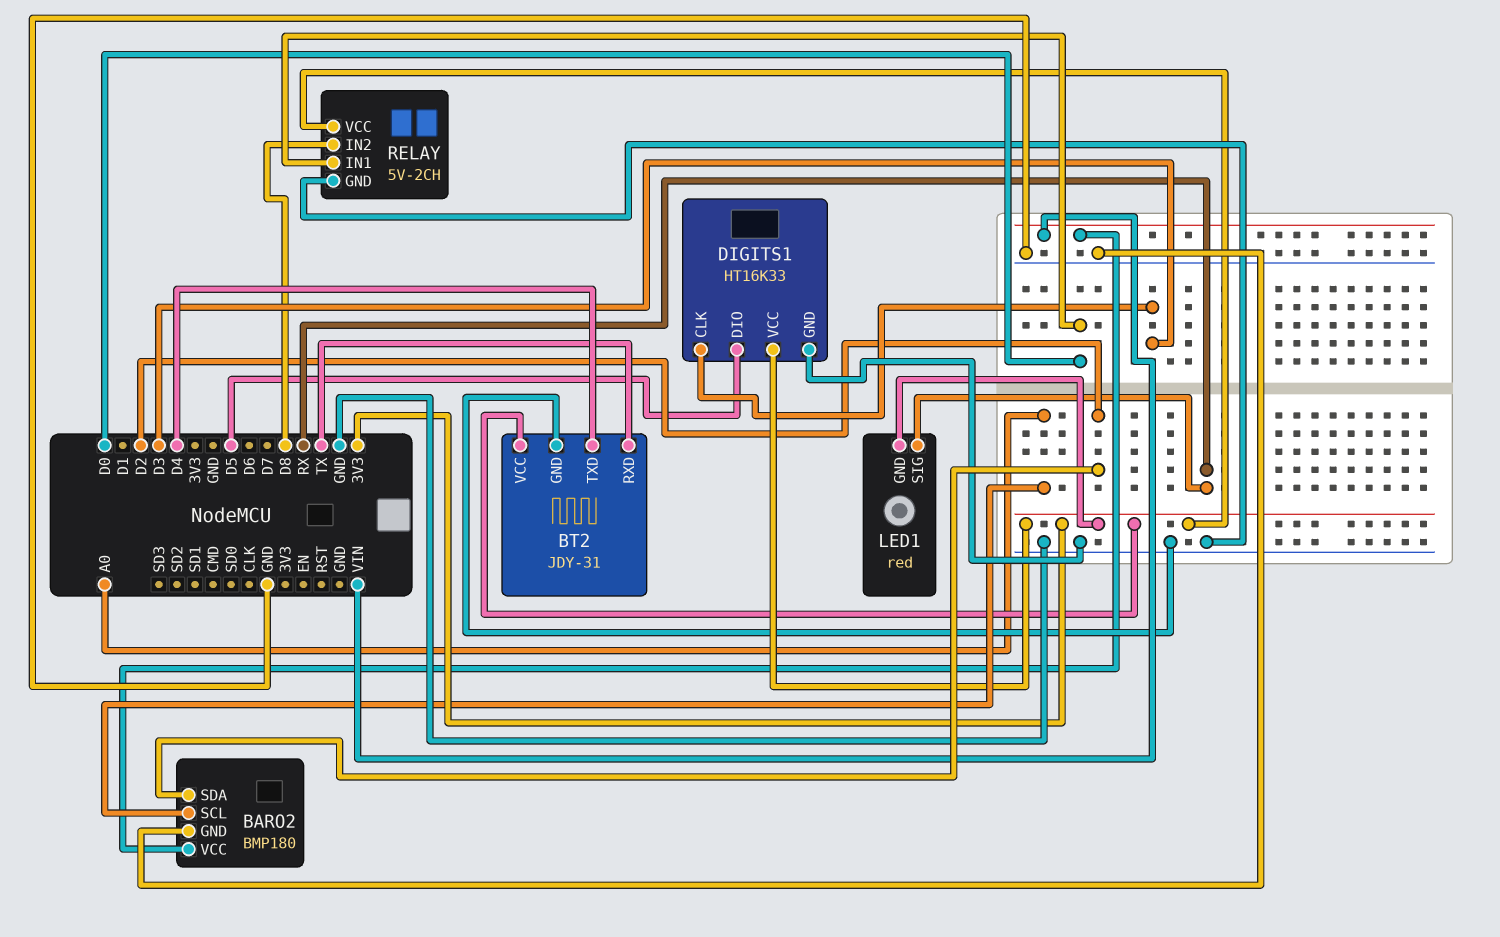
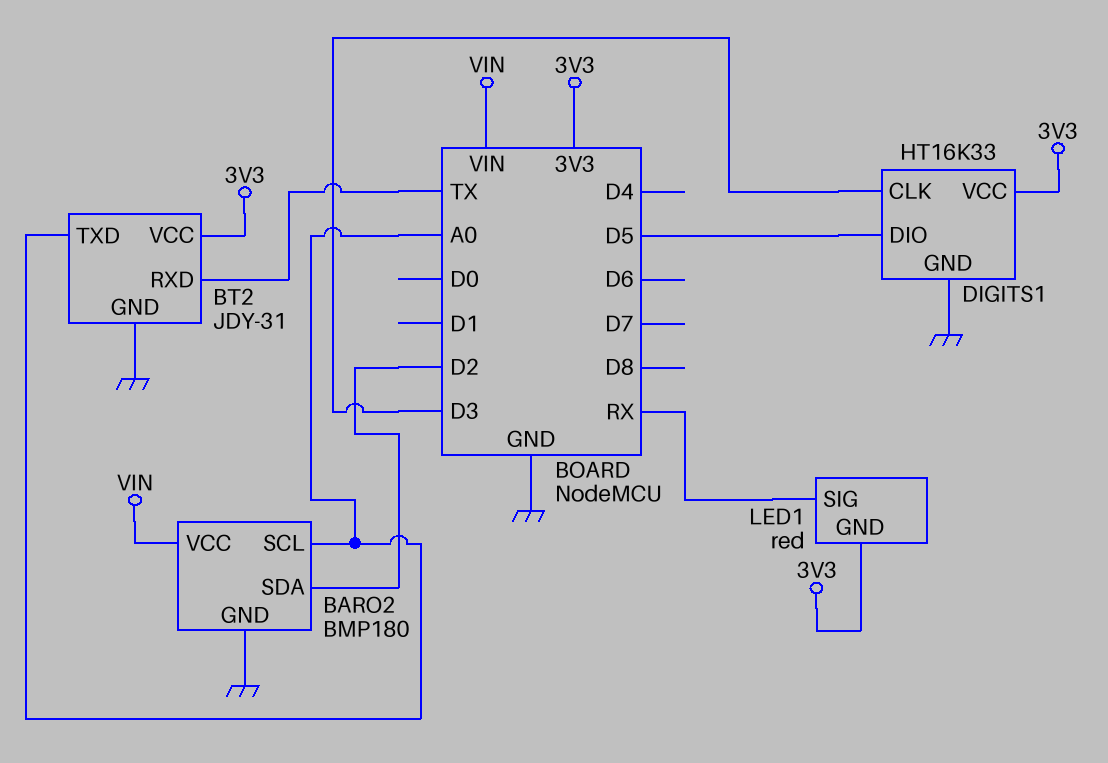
BT2 pin TXD: D4 -> A0
RELAY: 5V-2CH -> none
RELAY pin GND: GND -> none
RELAY pin IN1: D0 -> none
RELAY pin IN2: D8 -> none
RELAY pin VCC: 3V3 -> none

